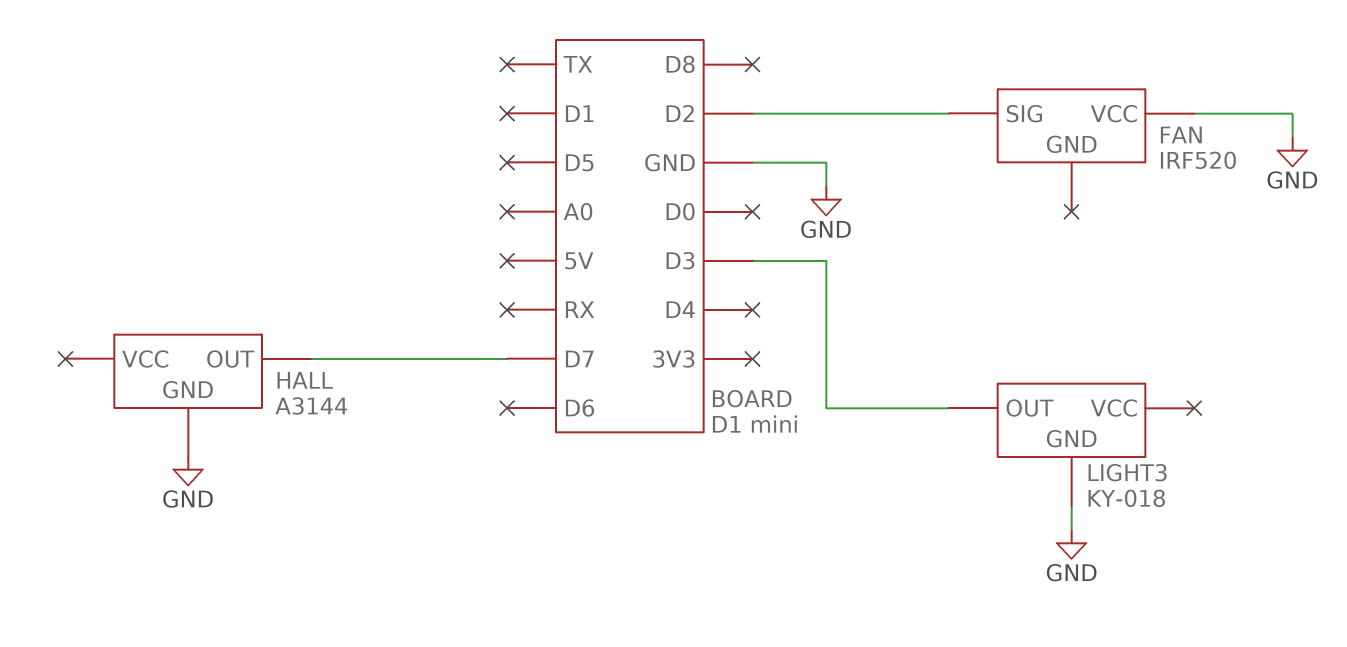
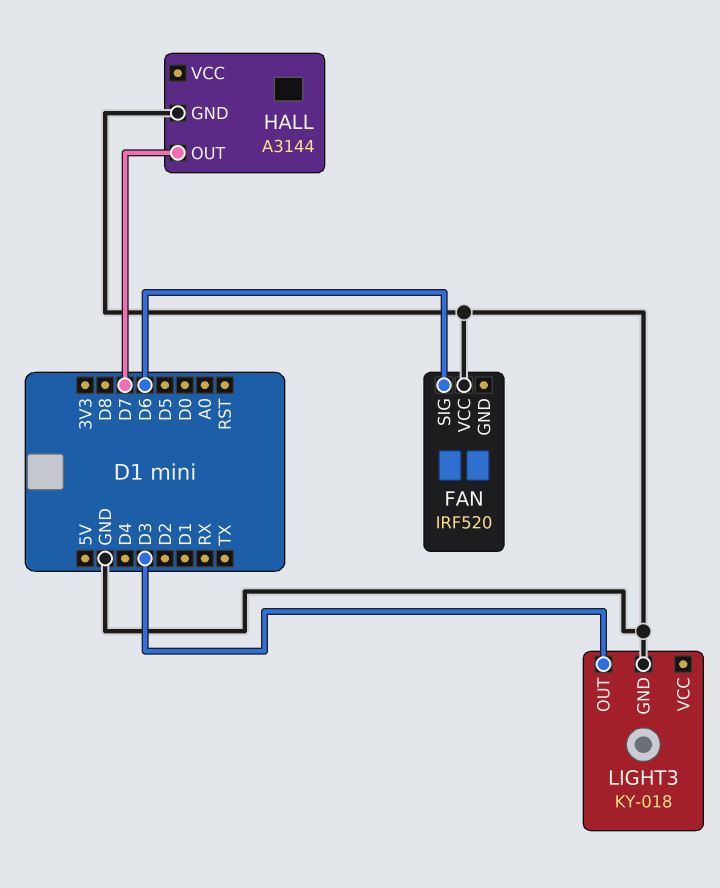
FAN pin SIG: D2 -> D6

